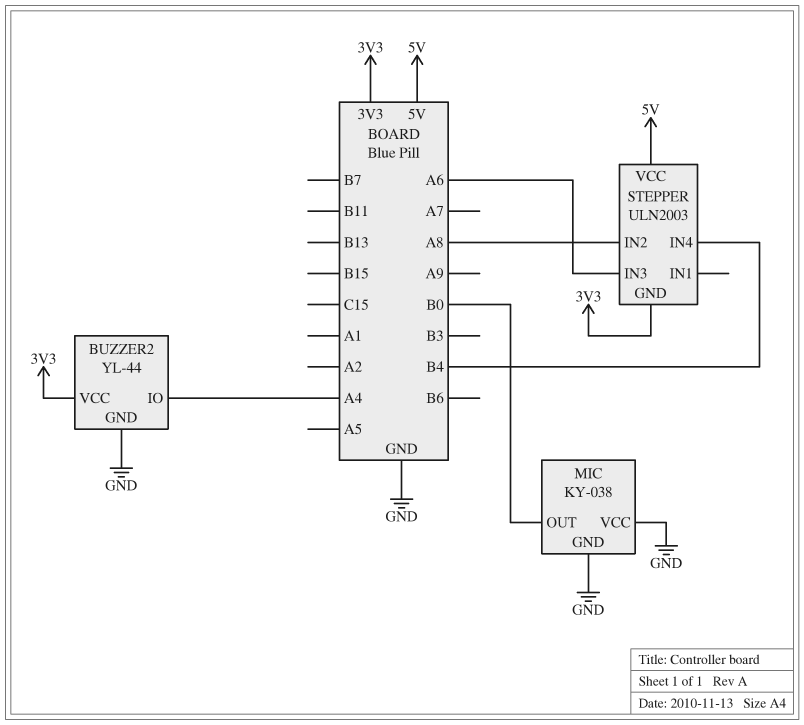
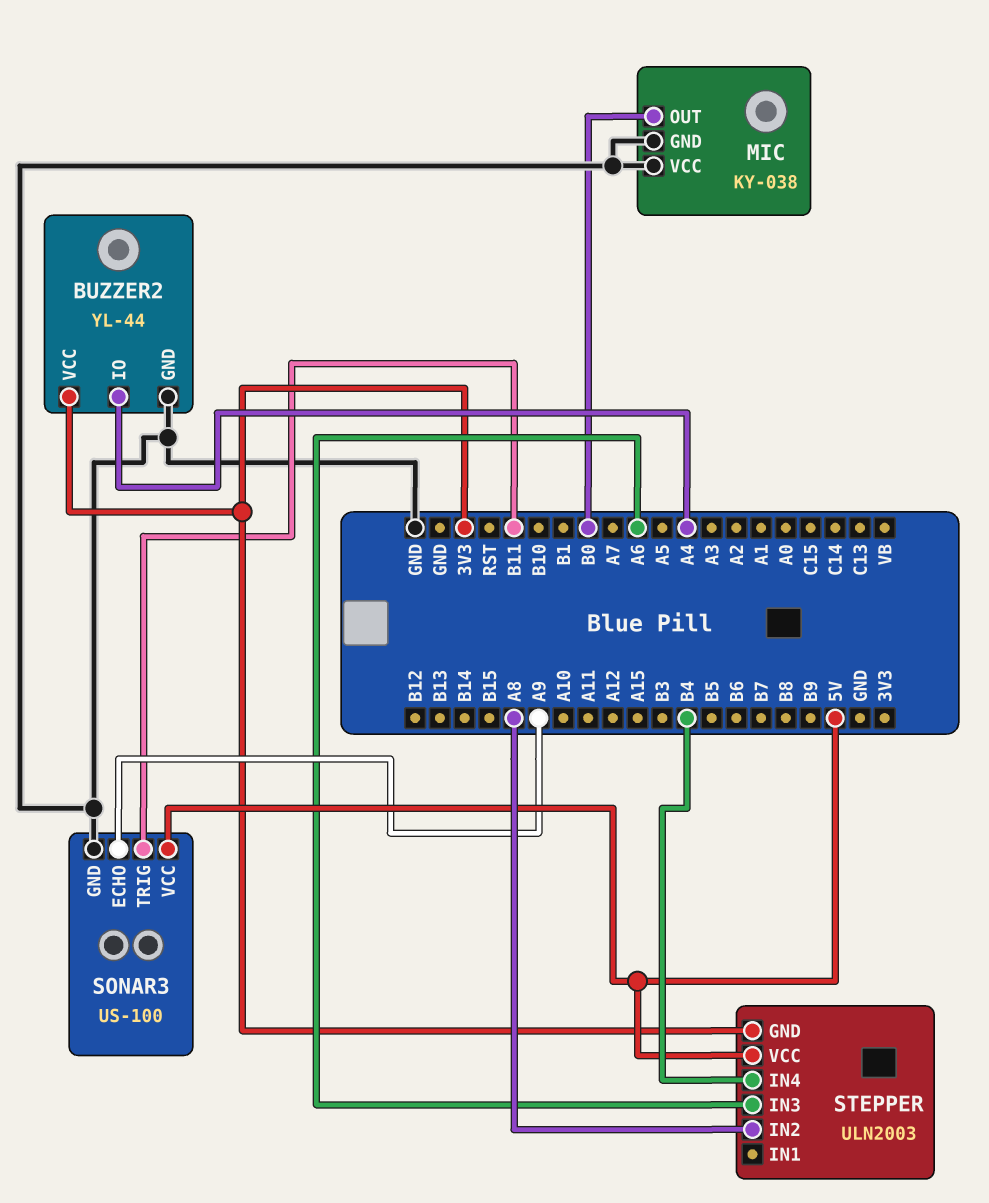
SONAR3: none -> US-100
SONAR3 pin ECHO: none -> A9
SONAR3 pin GND: none -> GND
SONAR3 pin TRIG: none -> B11
SONAR3 pin VCC: none -> 5V

